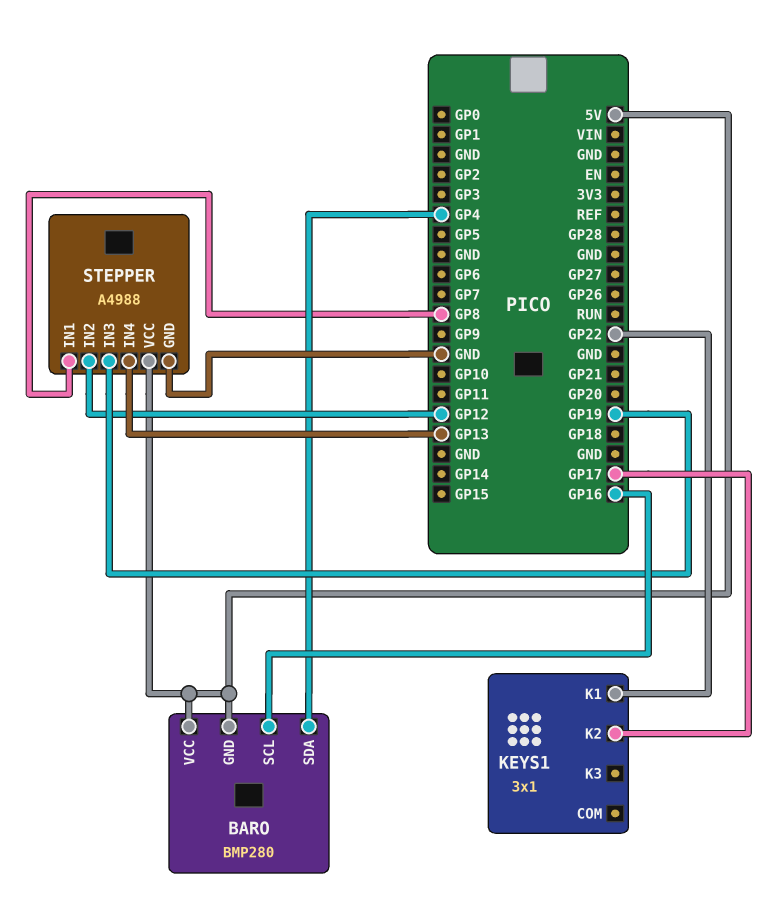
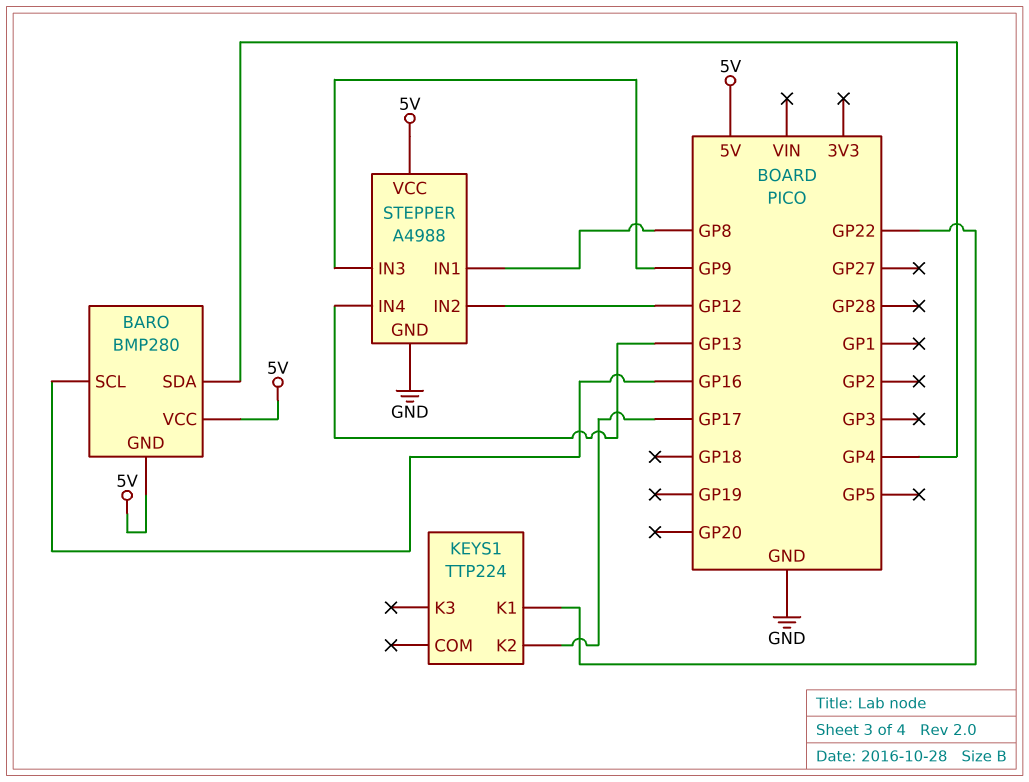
KEYS1: 3x1 -> TTP224
STEPPER pin IN3: GP19 -> GP9

